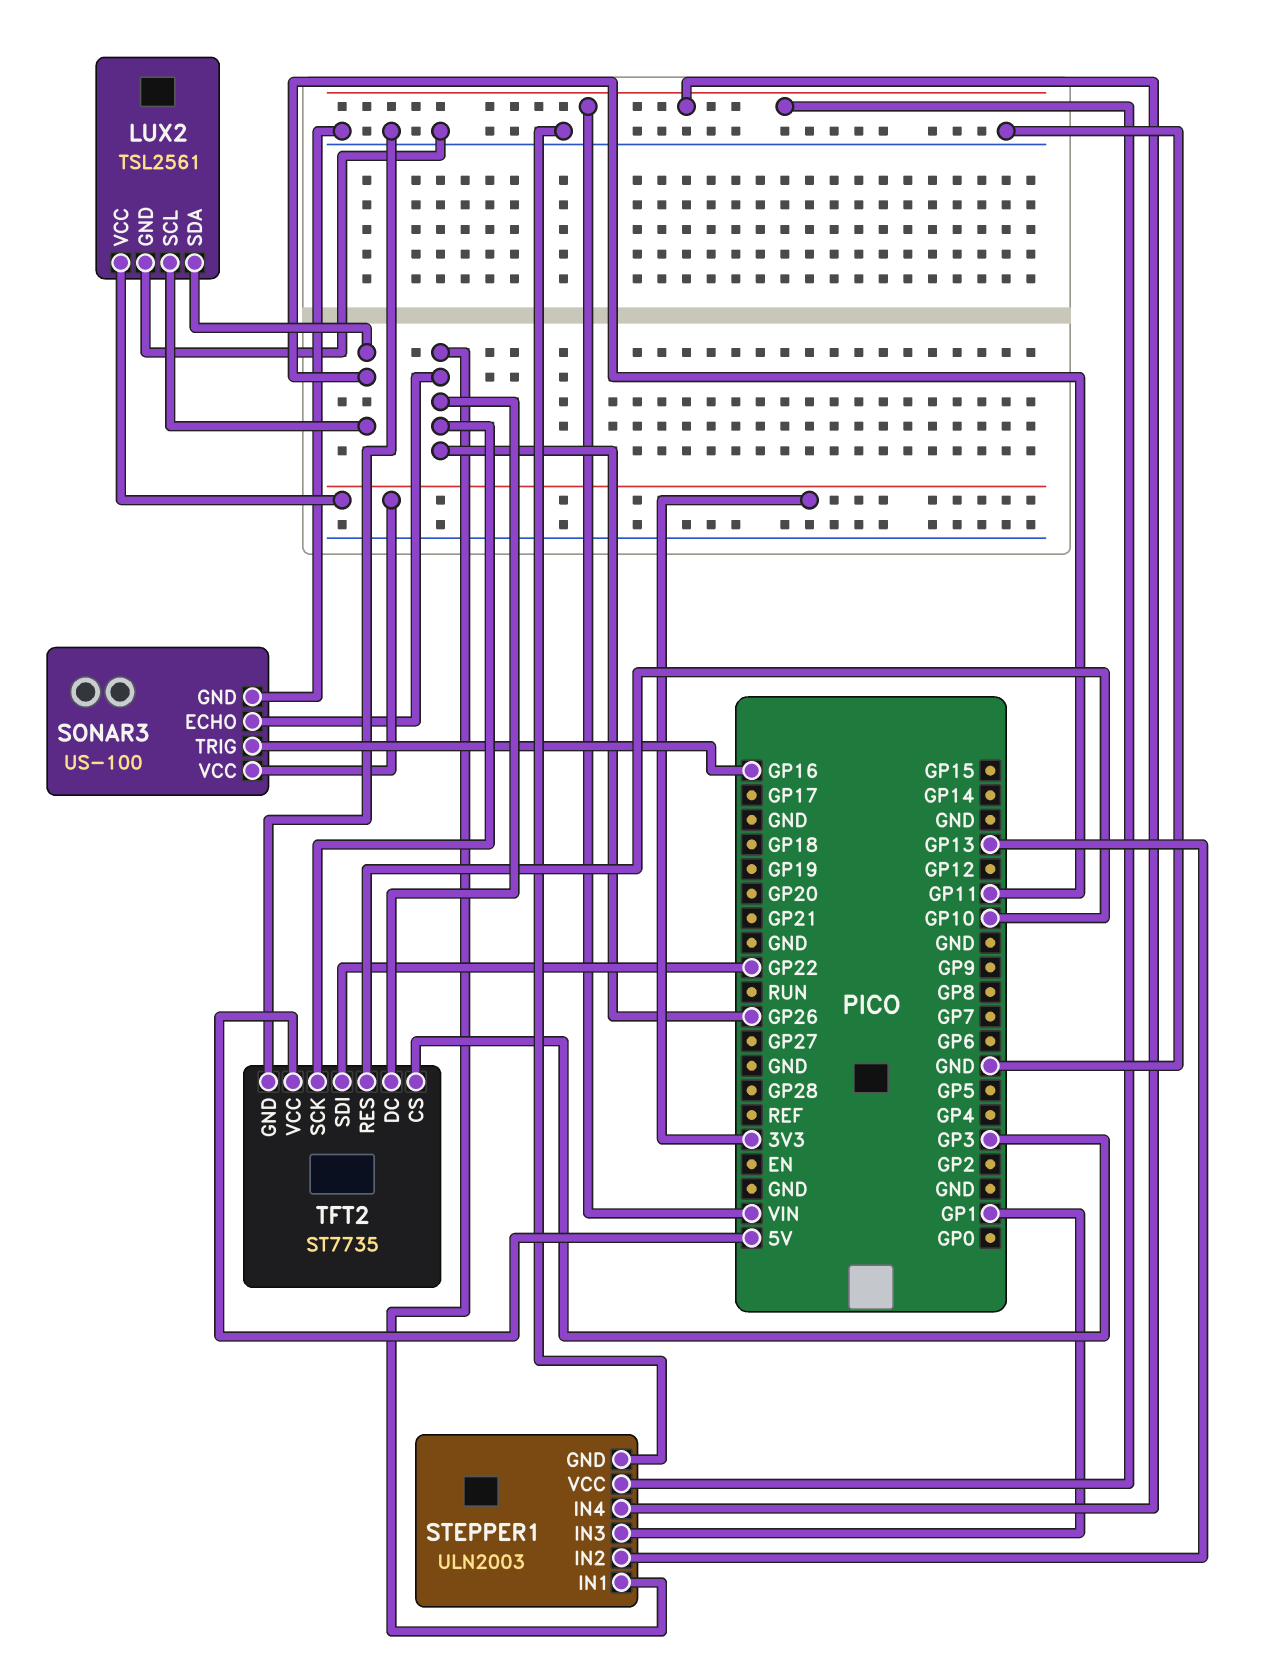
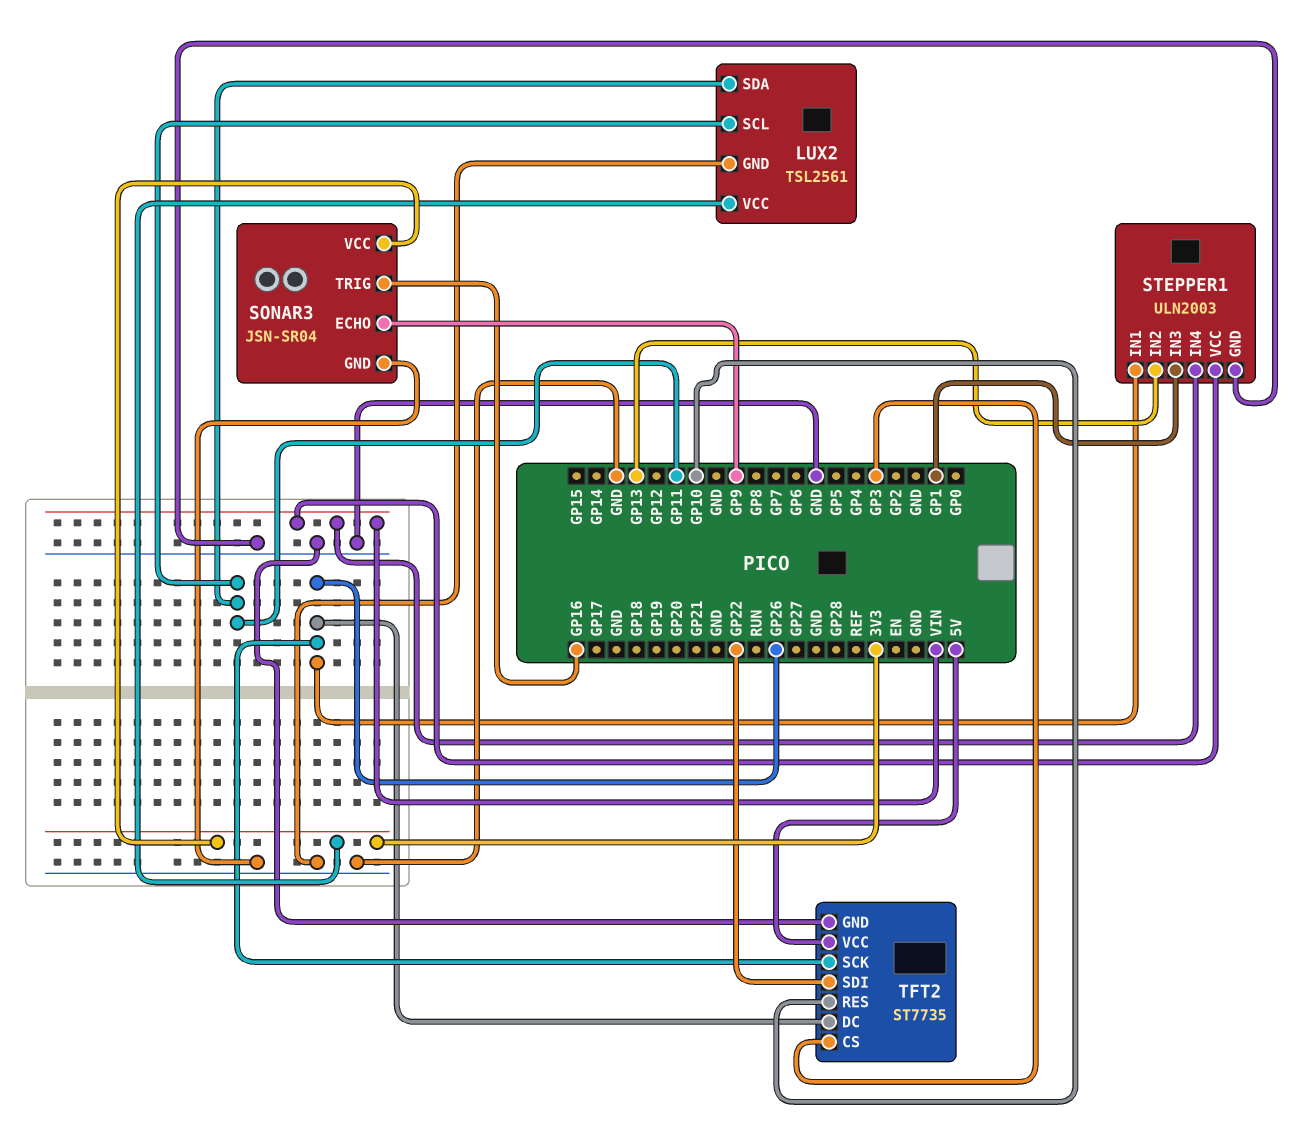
SONAR3: US-100 -> JSN-SR04
SONAR3 pin ECHO: GP26 -> GP9

